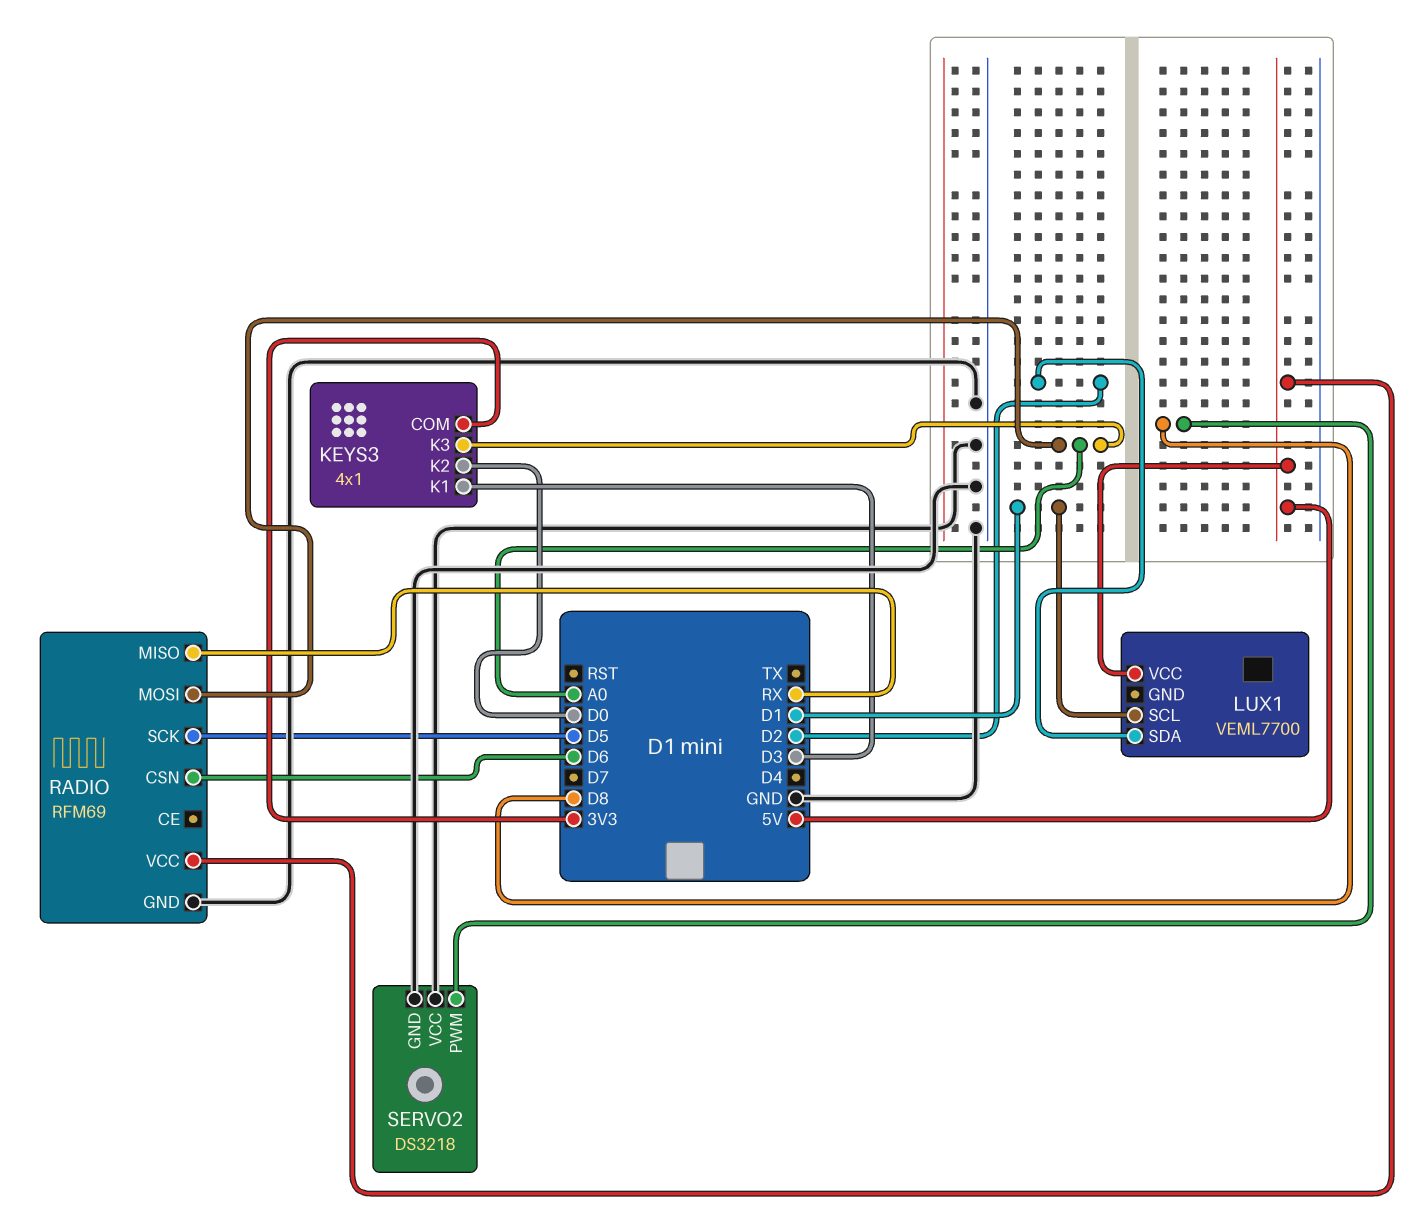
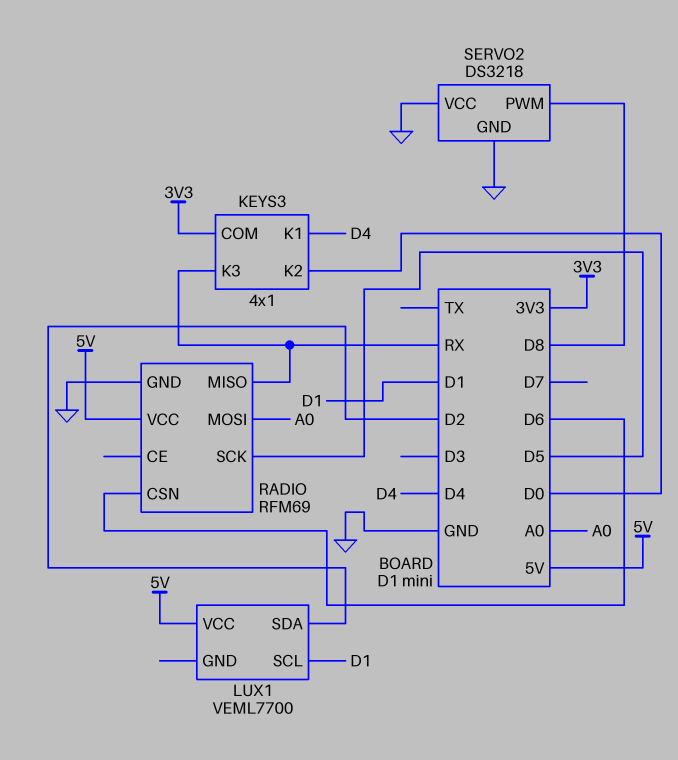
KEYS3 pin K1: D3 -> D4
KEYS3 pin K3: A0 -> RX

